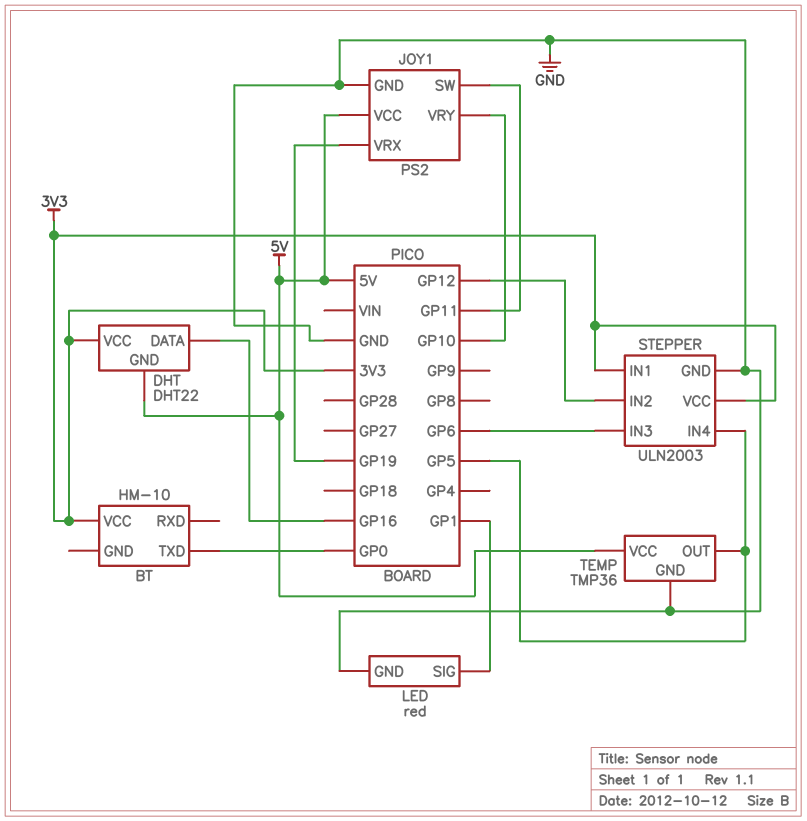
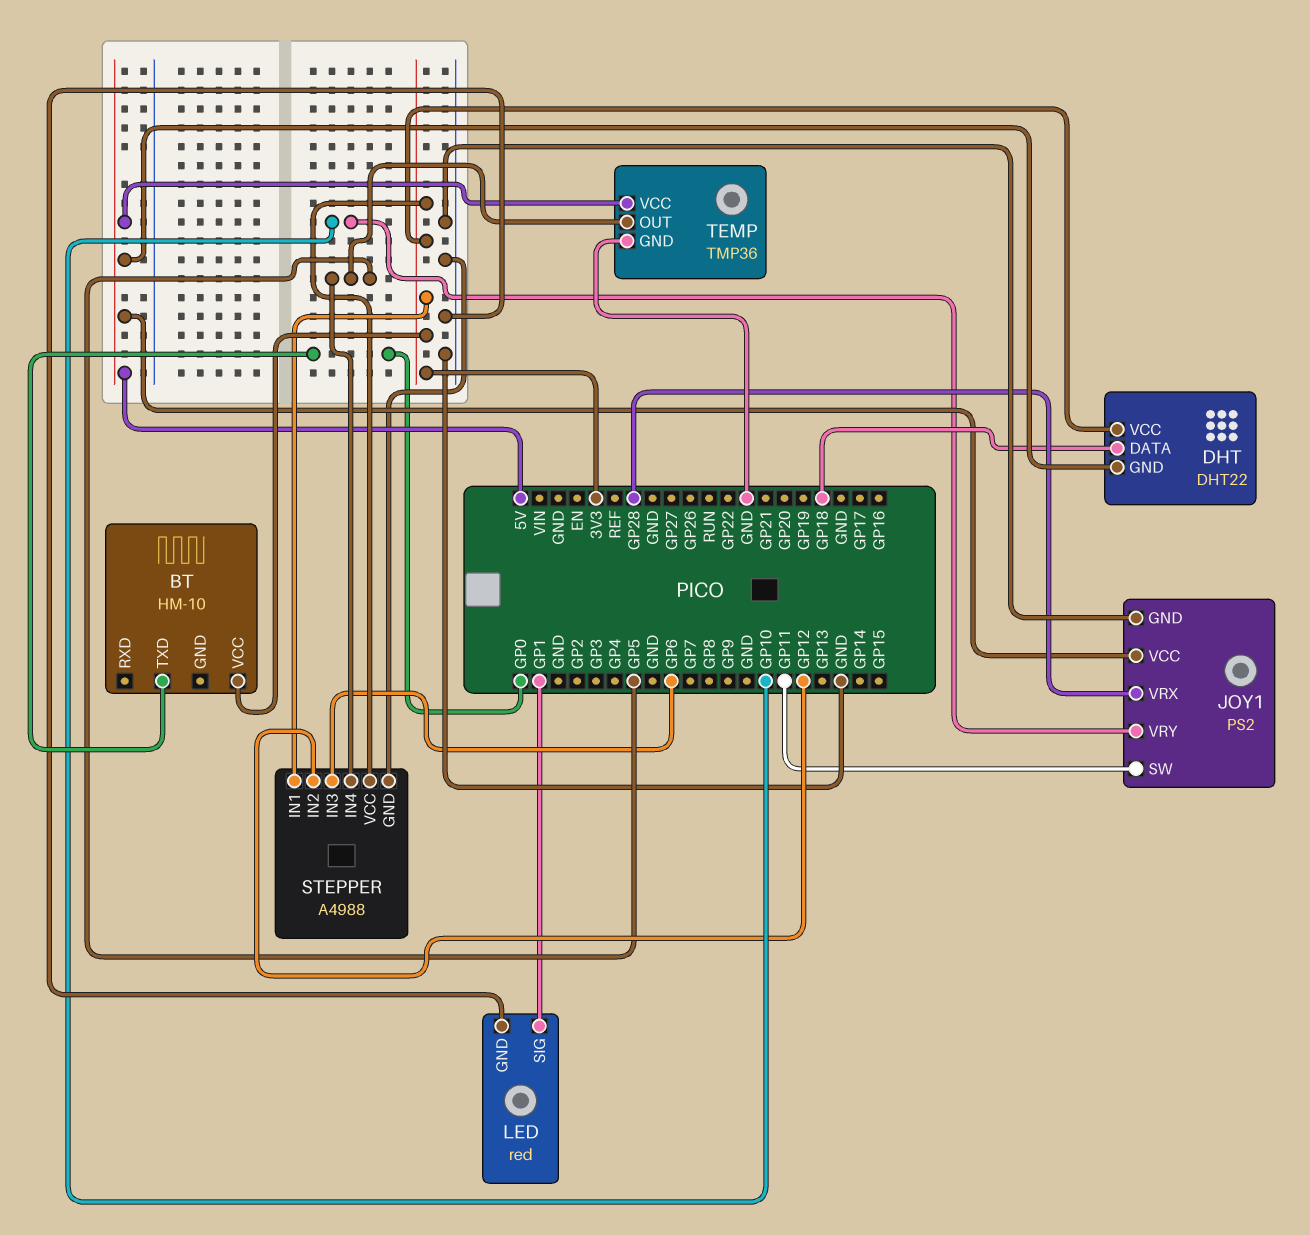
DHT pin DATA: GP16 -> GP18
JOY1 pin VRX: GP19 -> GP28
STEPPER: ULN2003 -> A4988

